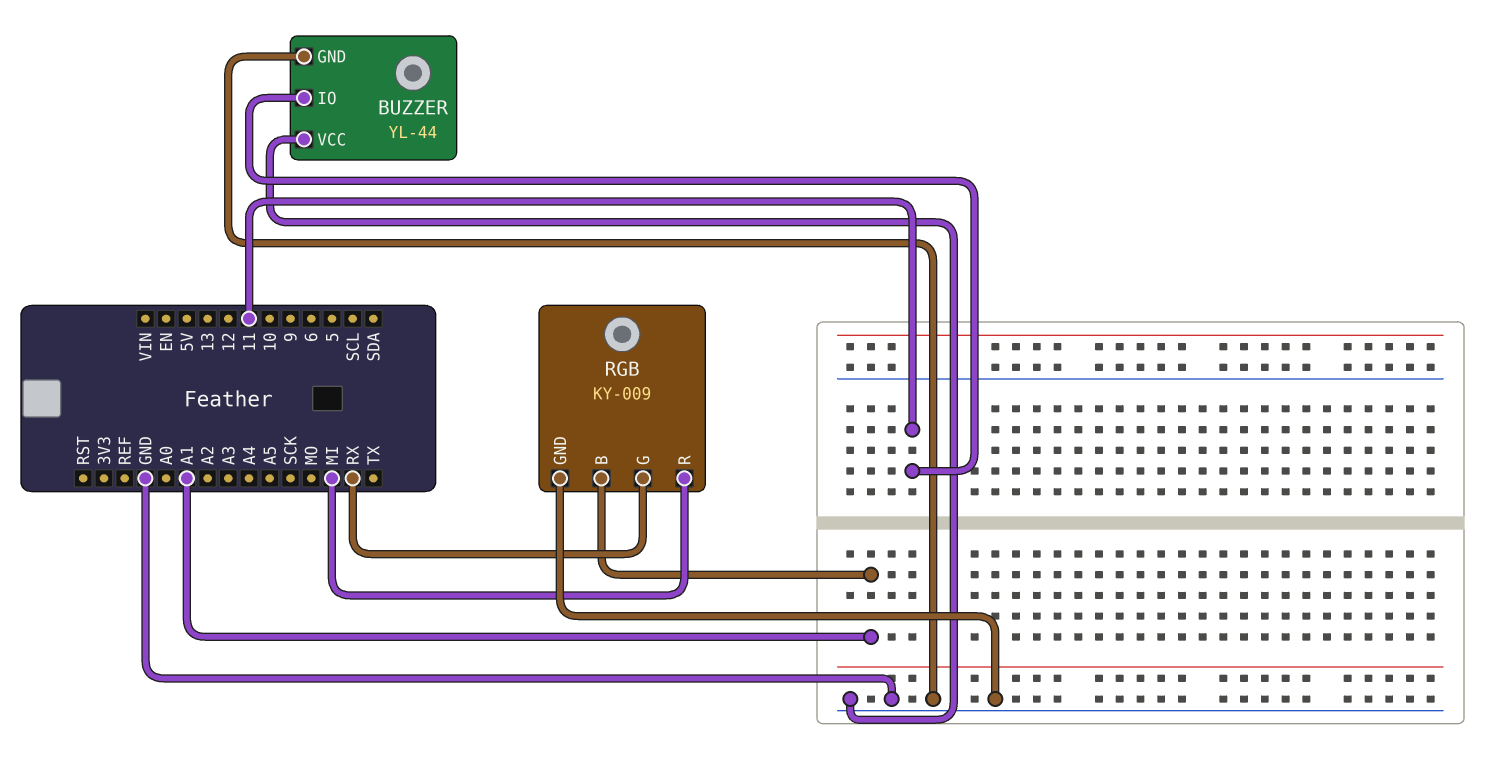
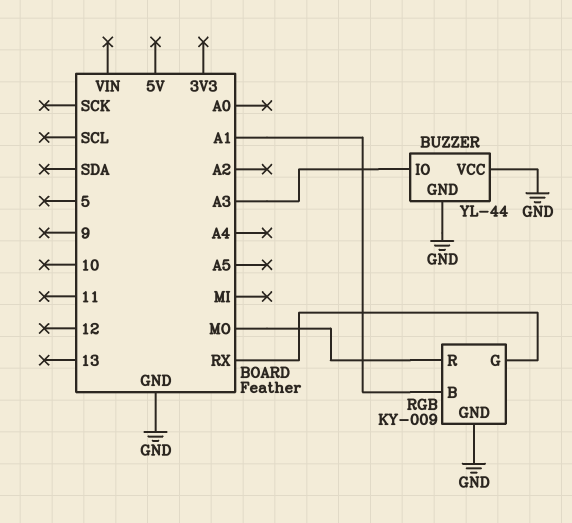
BUZZER pin IO: 11 -> A3
RGB pin R: MI -> MO

